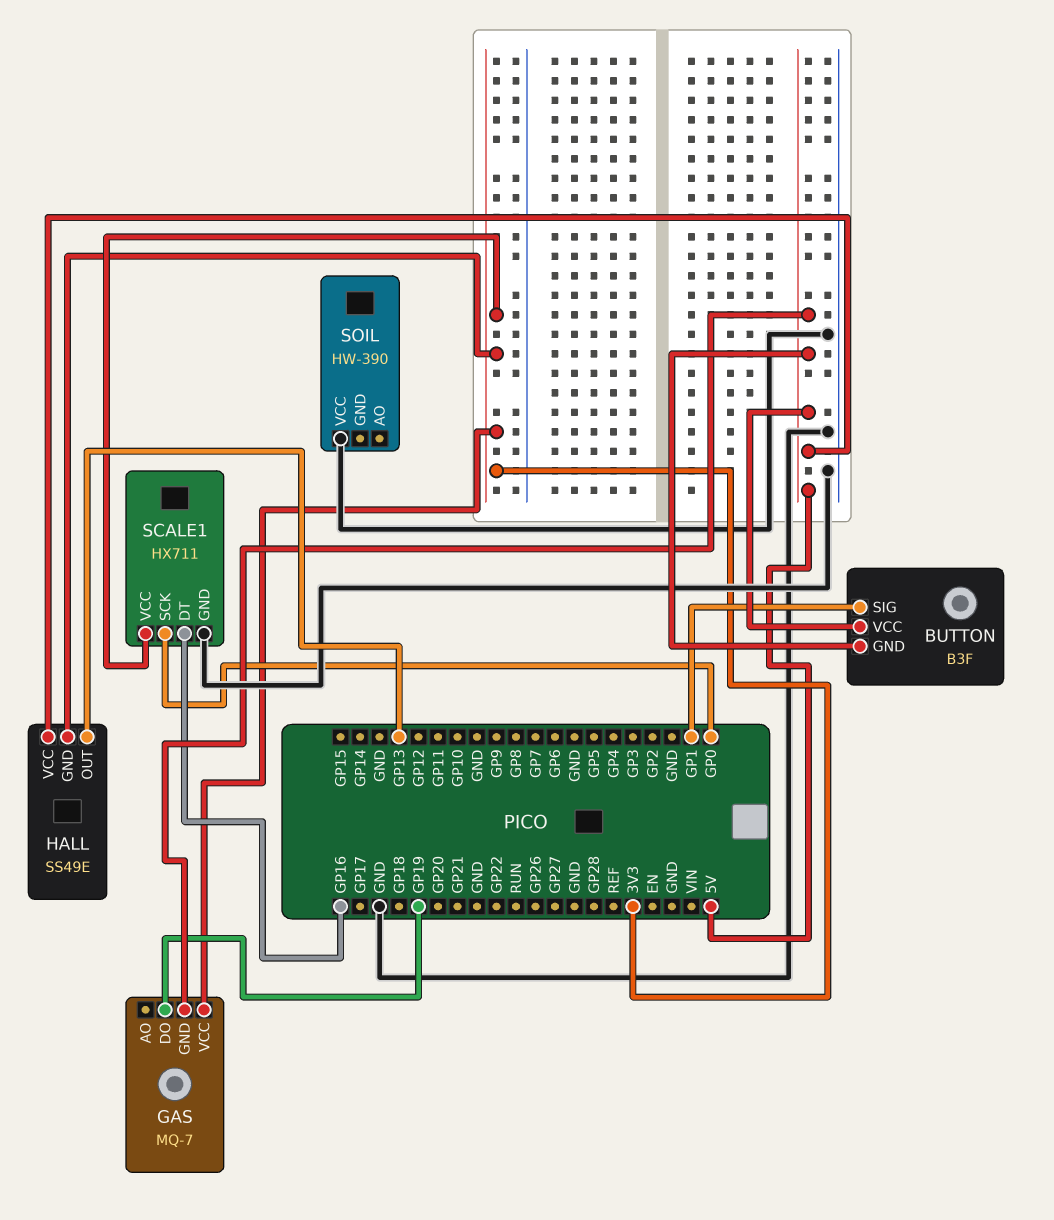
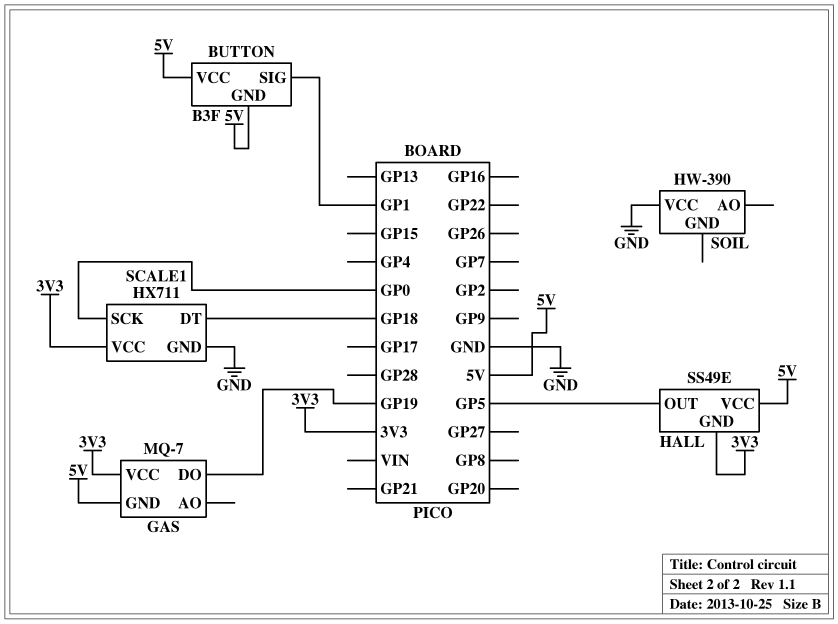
HALL pin OUT: GP13 -> GP5
SCALE1 pin DT: GP16 -> GP18

